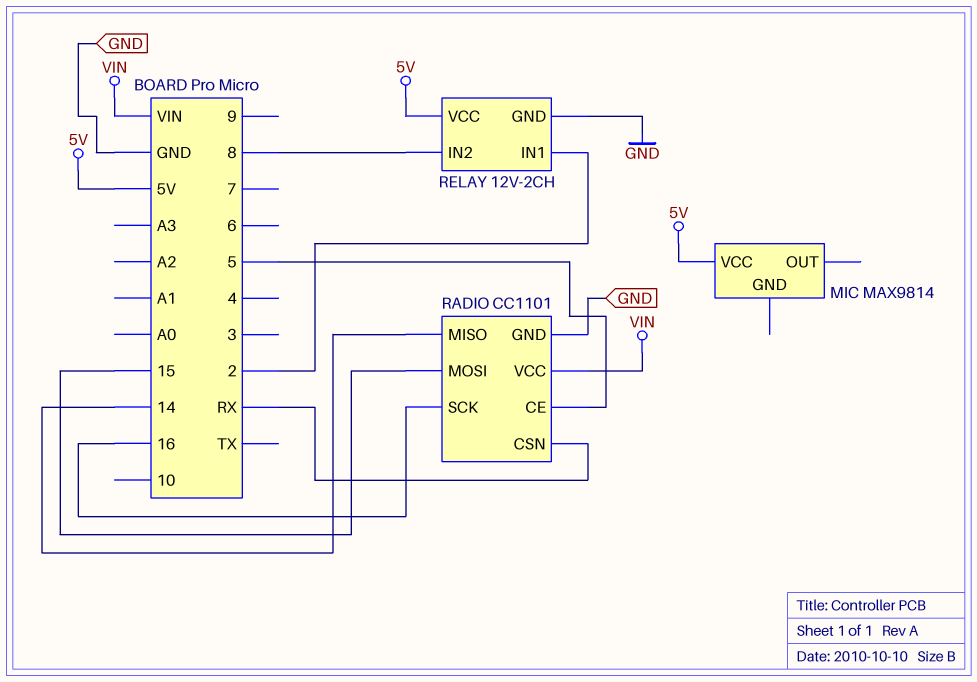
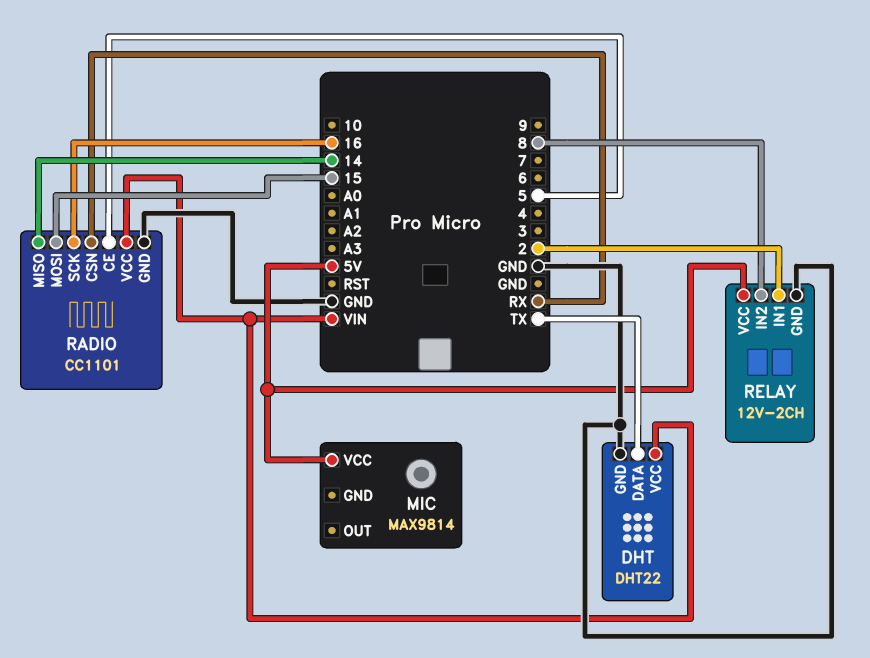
DHT: none -> DHT22
DHT pin DATA: none -> TX
DHT pin GND: none -> GND
DHT pin VCC: none -> VIN

